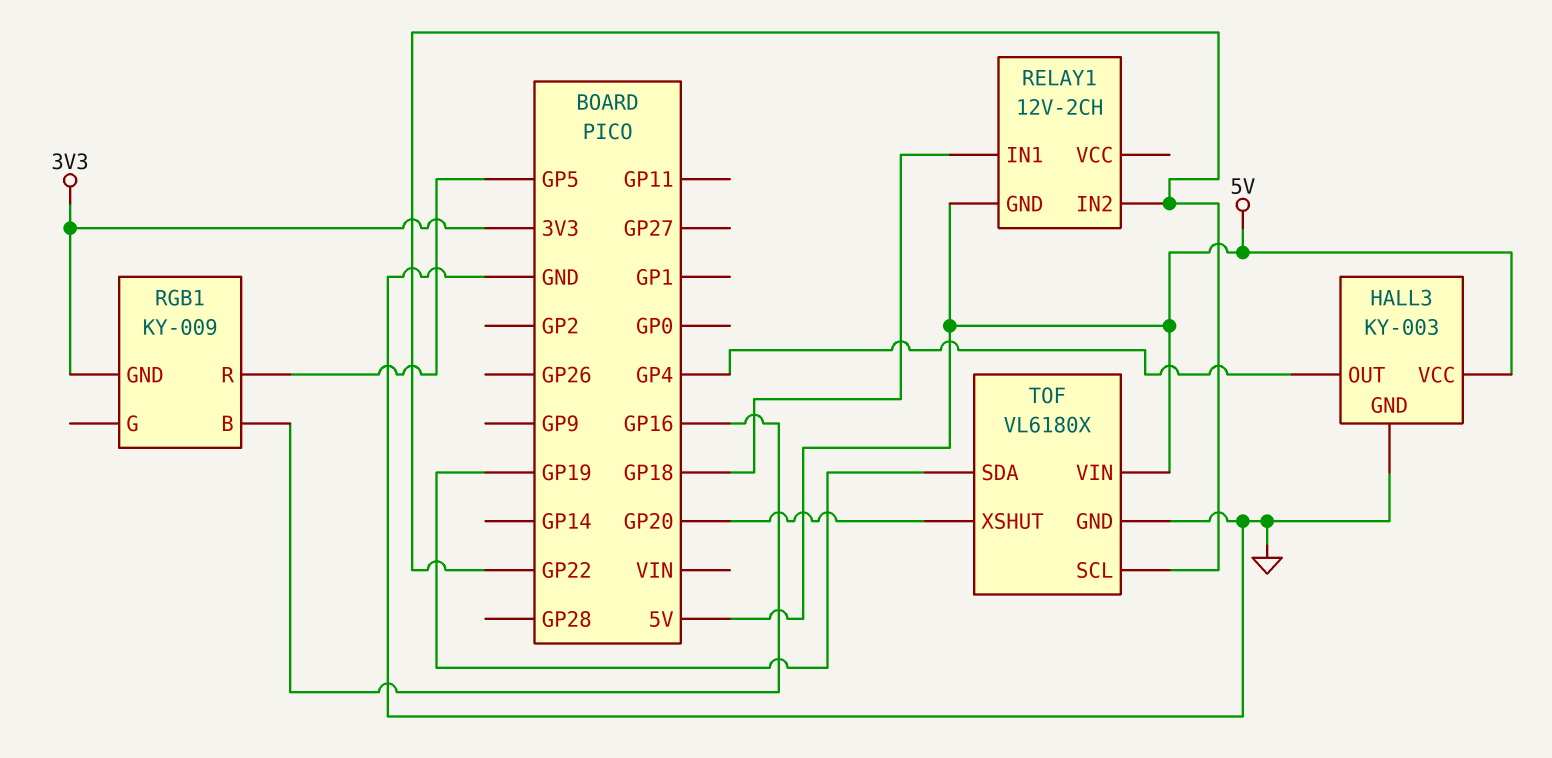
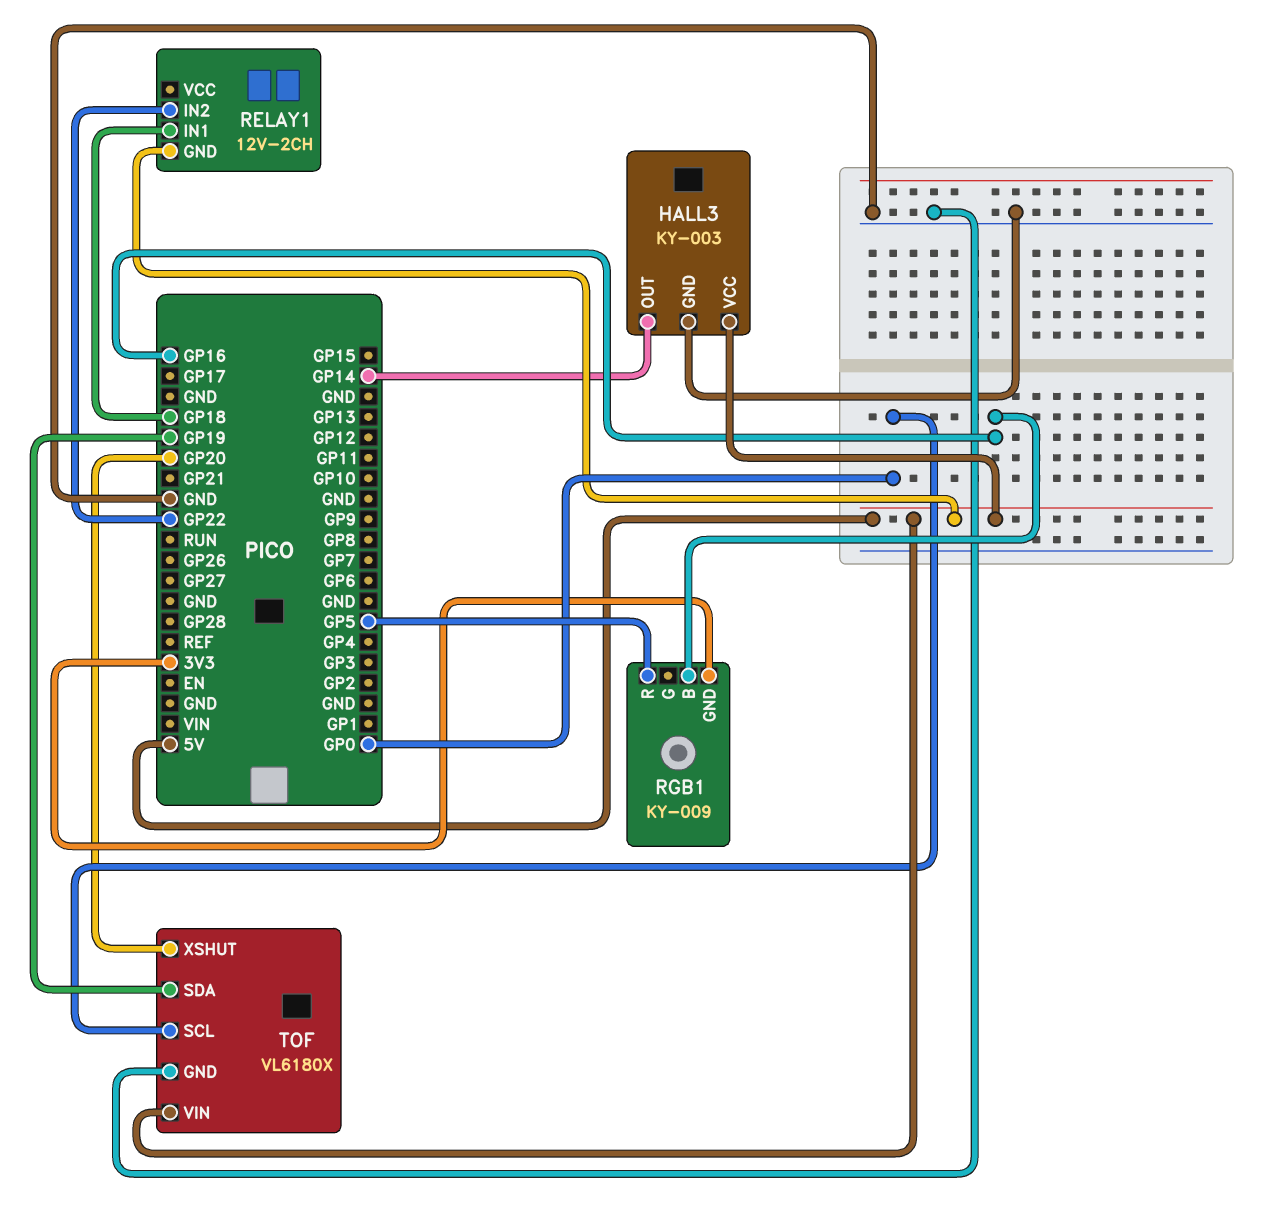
HALL3 pin OUT: GP4 -> GP14
TOF pin SCL: GP22 -> GP0

